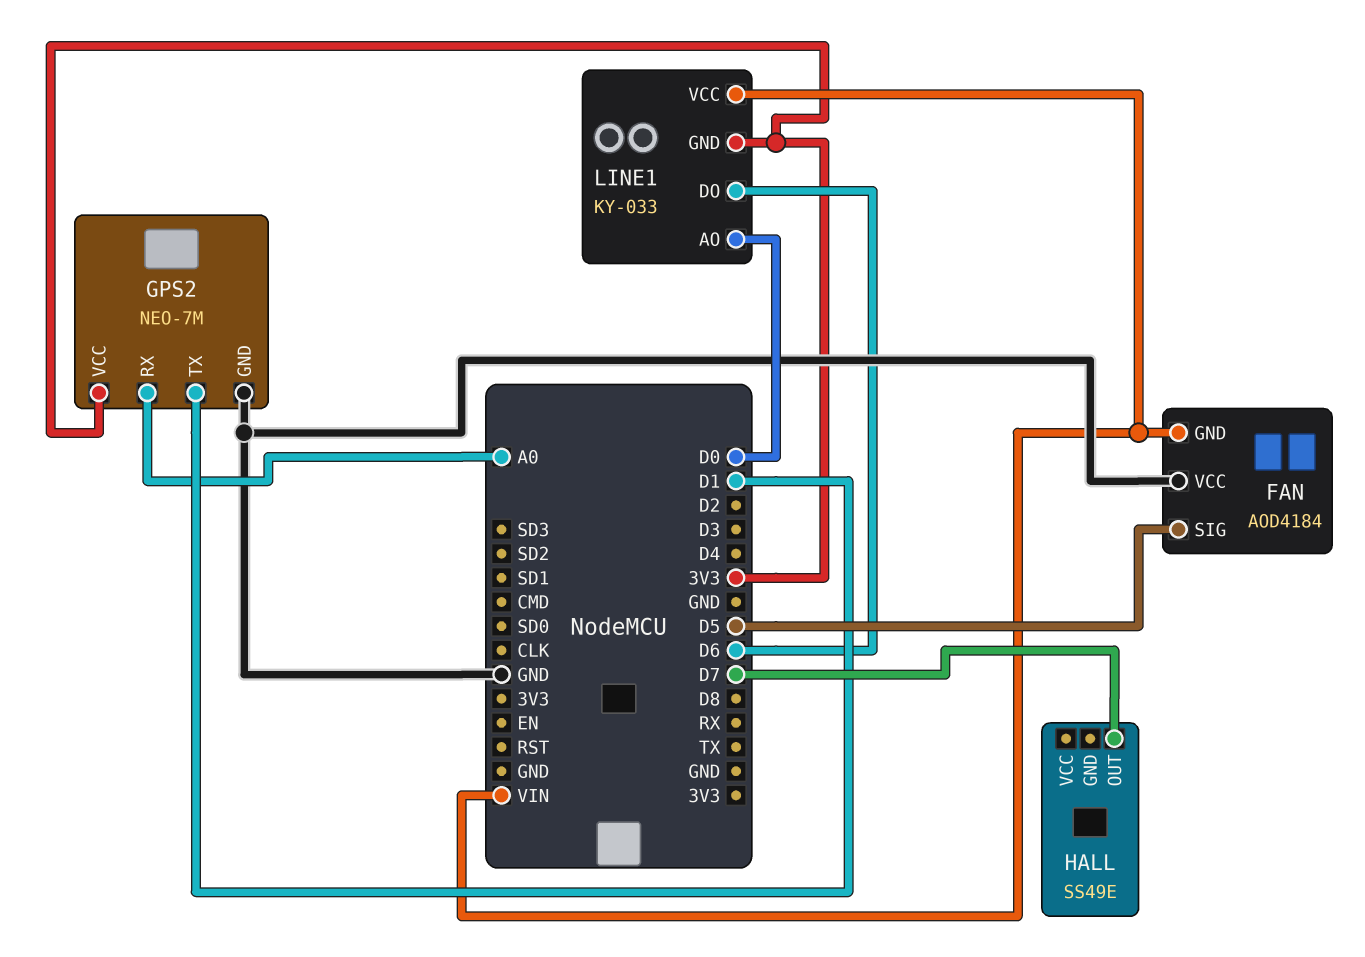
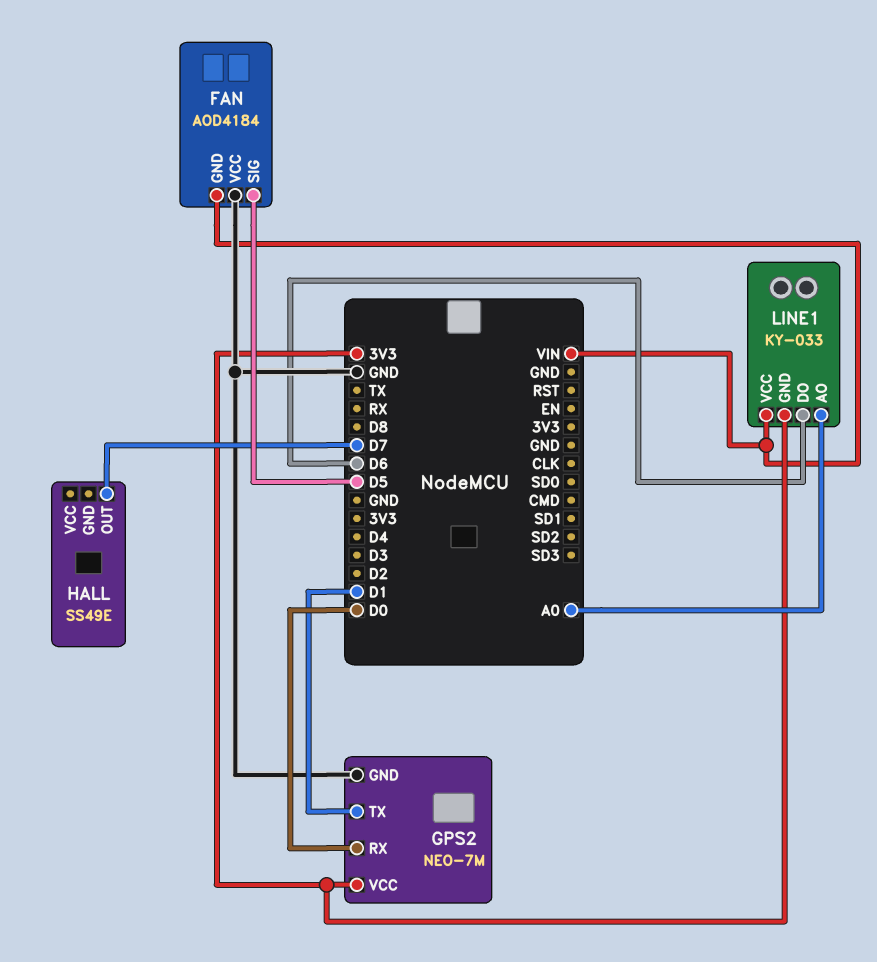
GPS2 pin RX: A0 -> D0
LINE1 pin AO: D0 -> A0

